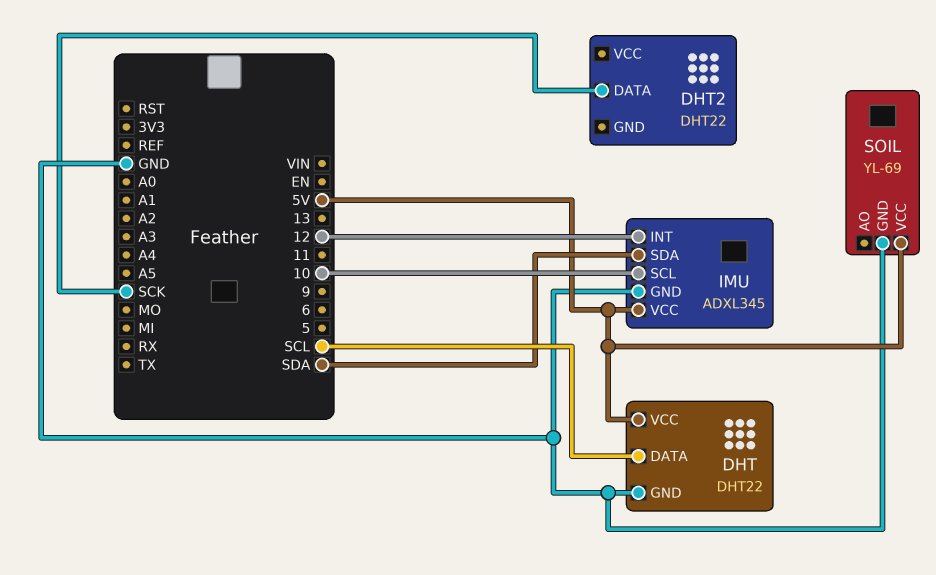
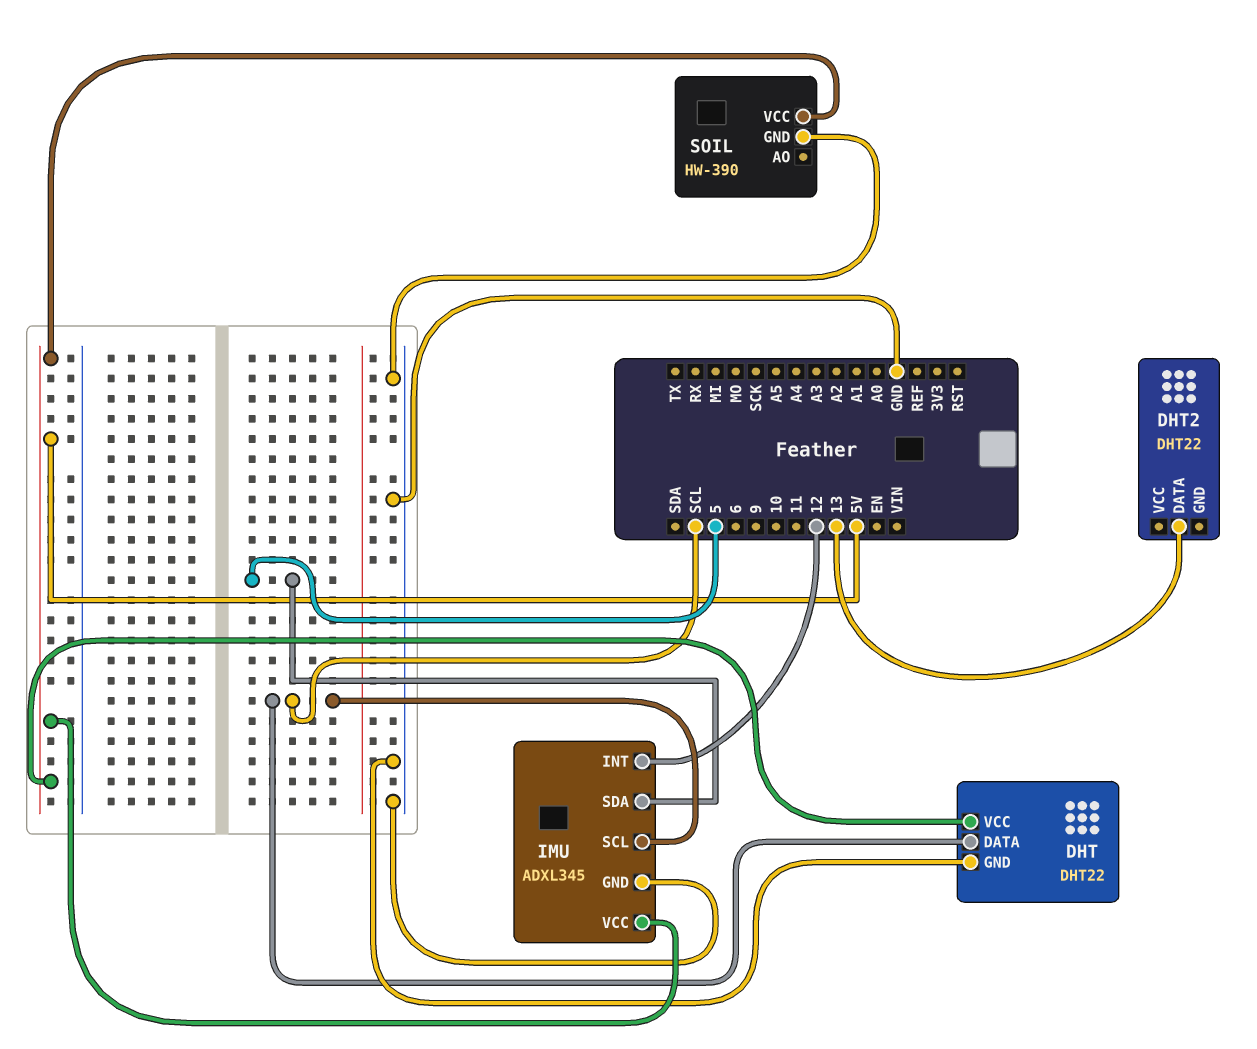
DHT2 pin DATA: SCK -> 13
IMU pin SCL: 10 -> SCL
IMU pin SDA: SDA -> 5
SOIL: YL-69 -> HW-390

